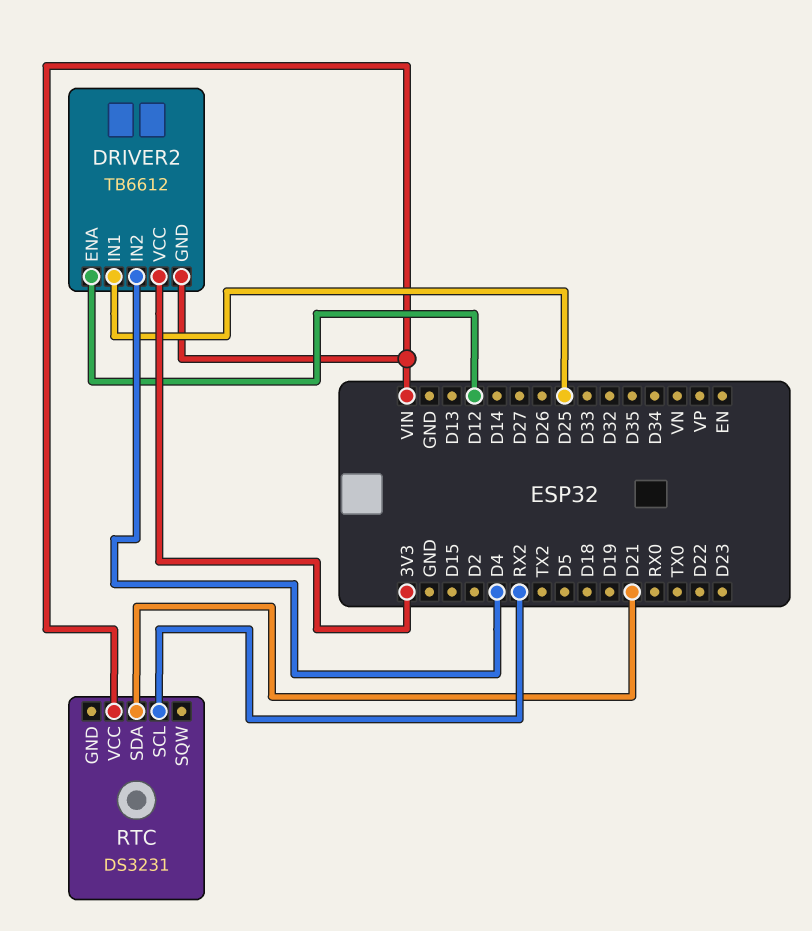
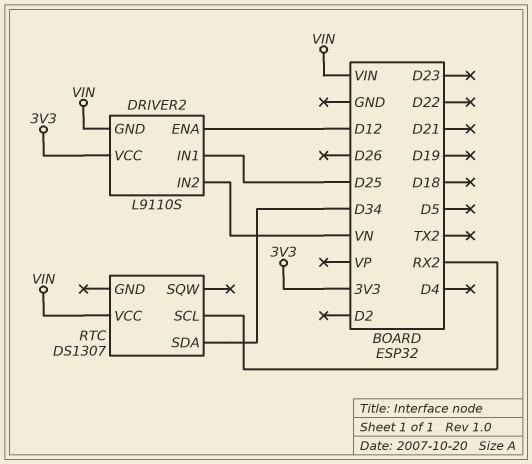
DRIVER2: TB6612 -> L9110S
DRIVER2 pin IN2: D4 -> VN
RTC: DS3231 -> DS1307
RTC pin SDA: D21 -> D34

